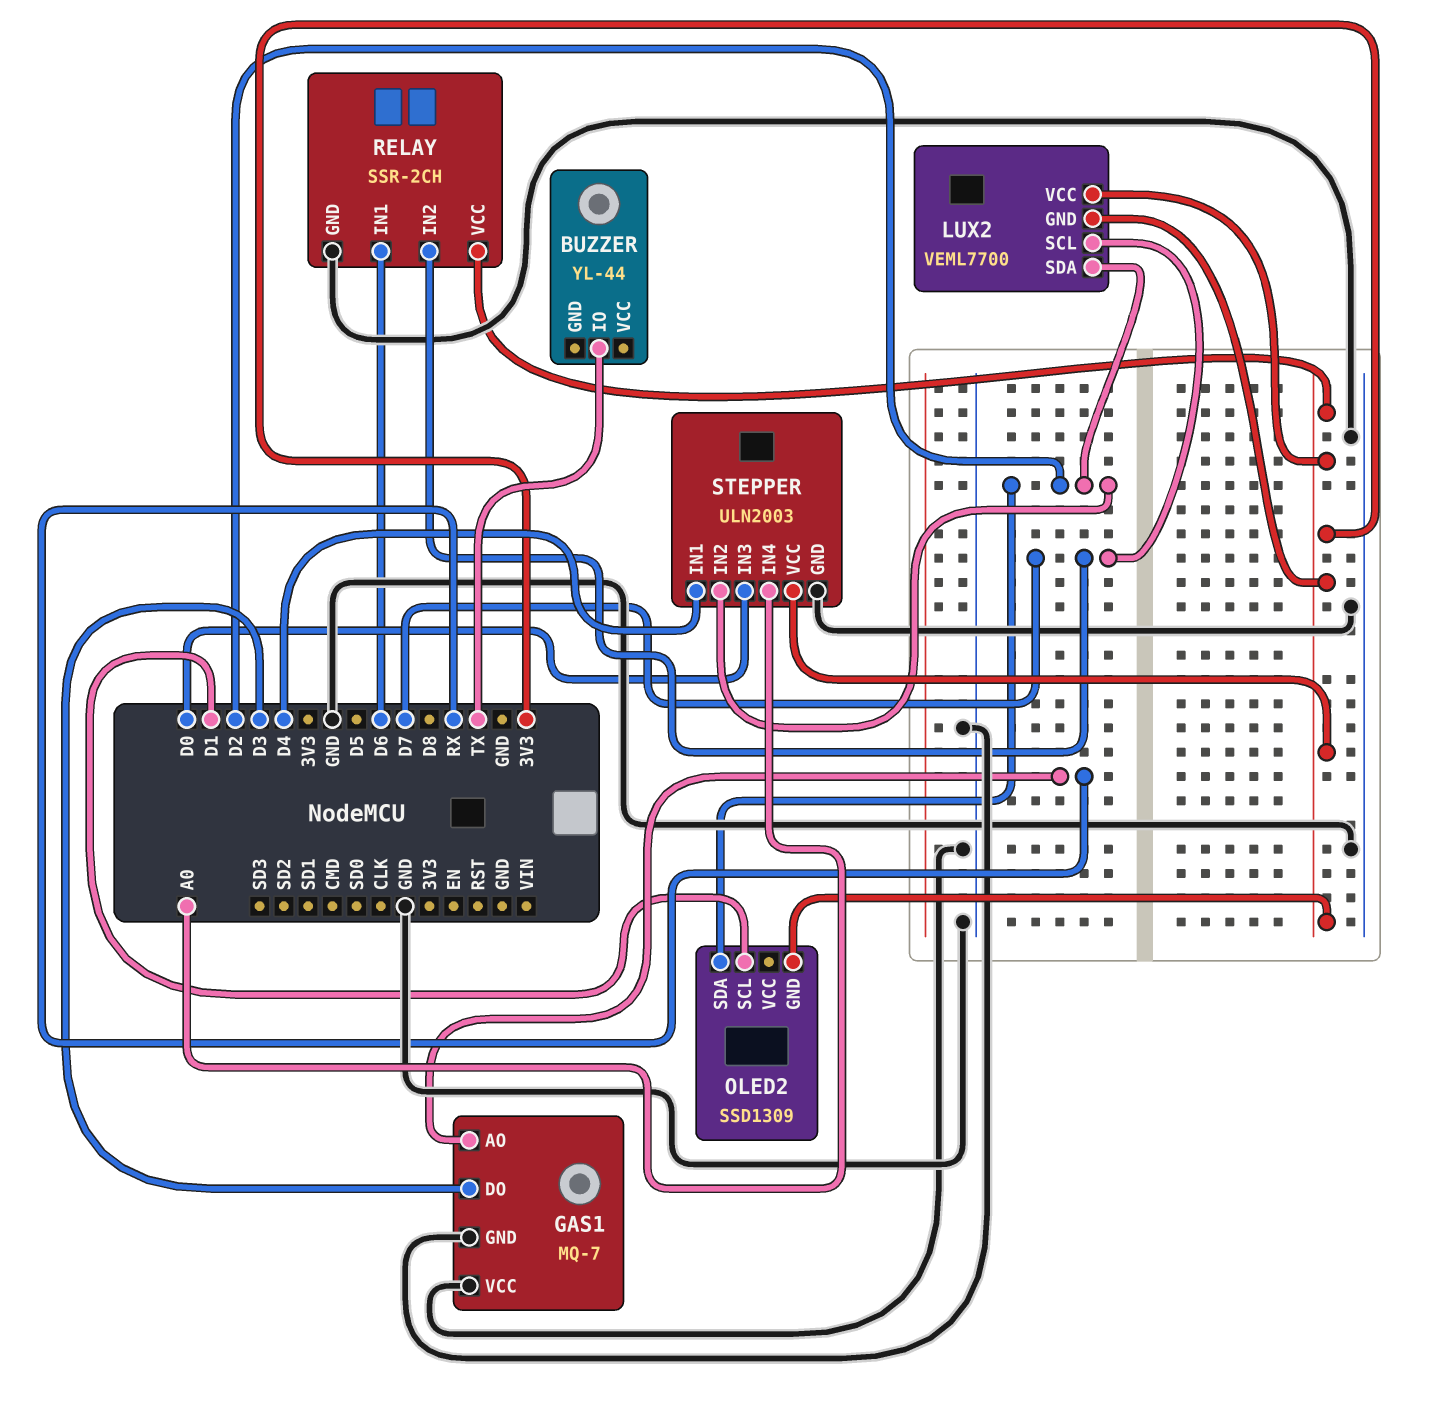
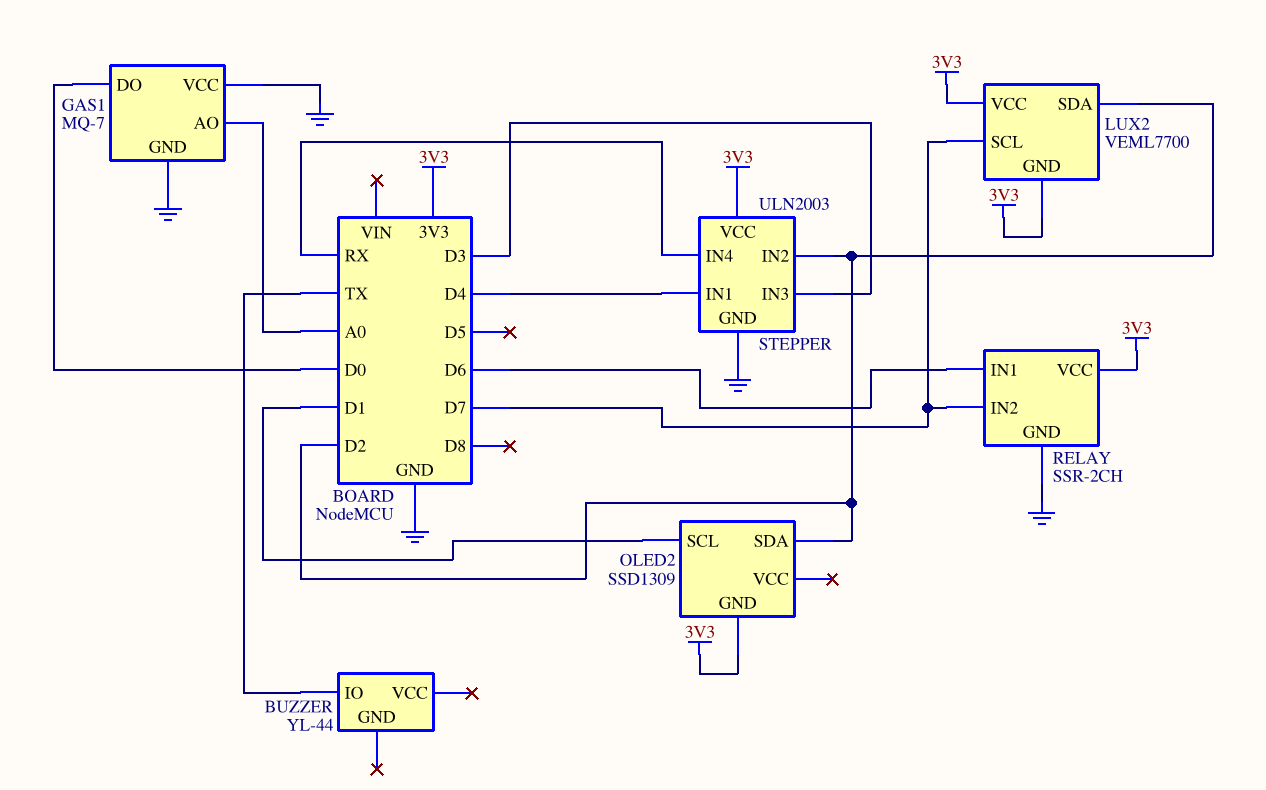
GAS1 pin AO: RX -> A0
GAS1 pin DO: D3 -> D0
STEPPER pin IN3: D0 -> D3
STEPPER pin IN4: A0 -> RX

